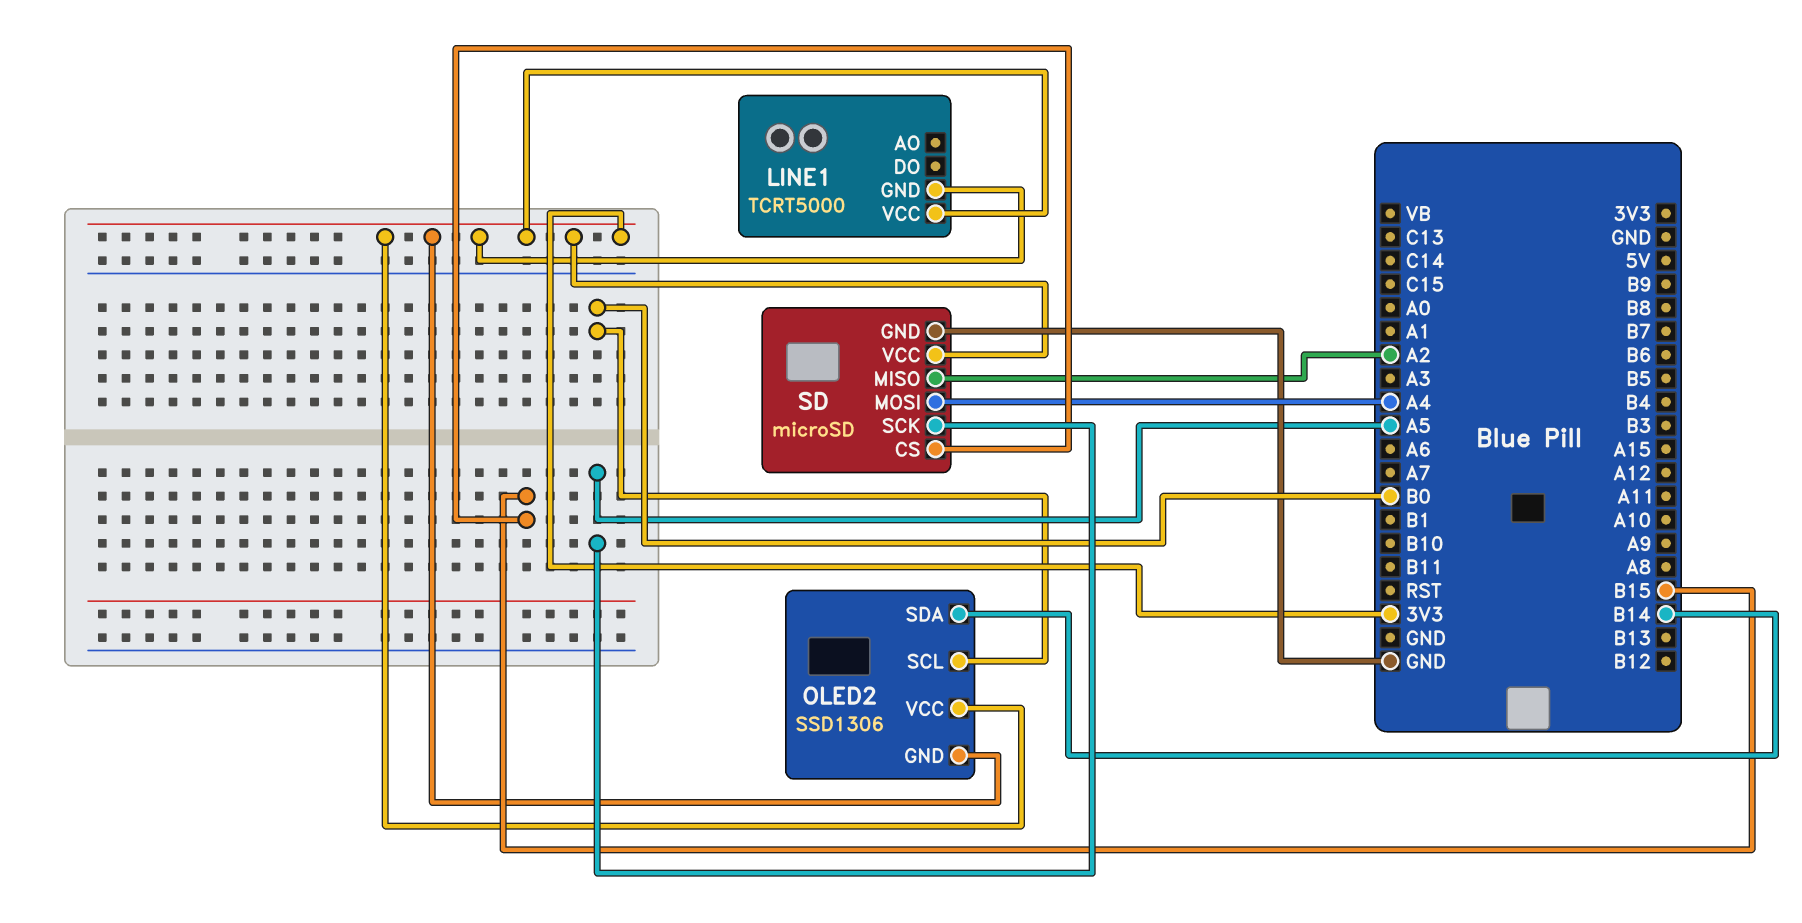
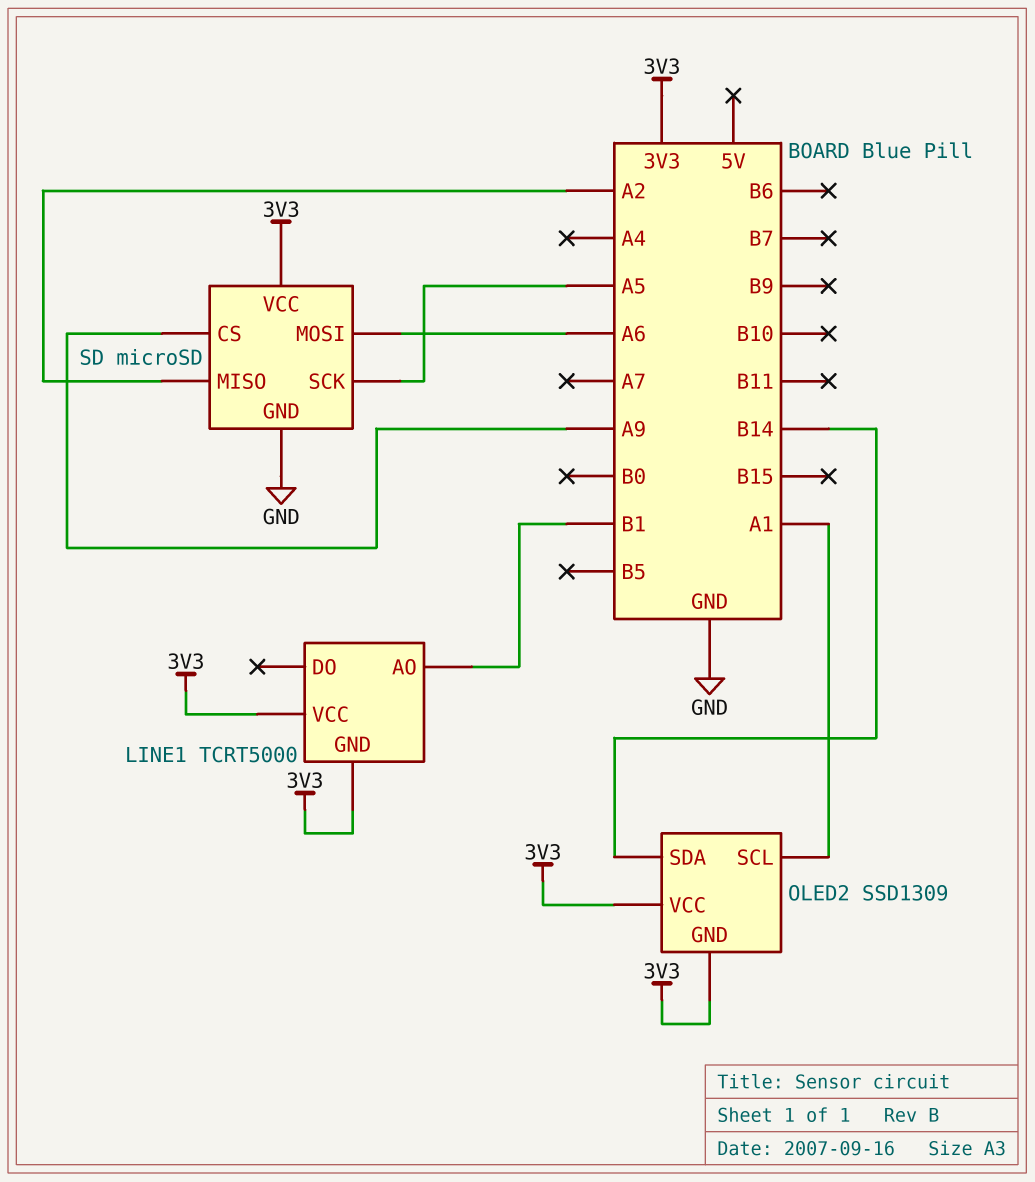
LINE1 pin AO: none -> B1
OLED2: SSD1306 -> SSD1309
OLED2 pin SCL: B0 -> A1
SD pin CS: B15 -> A9
SD pin MOSI: A4 -> A6

